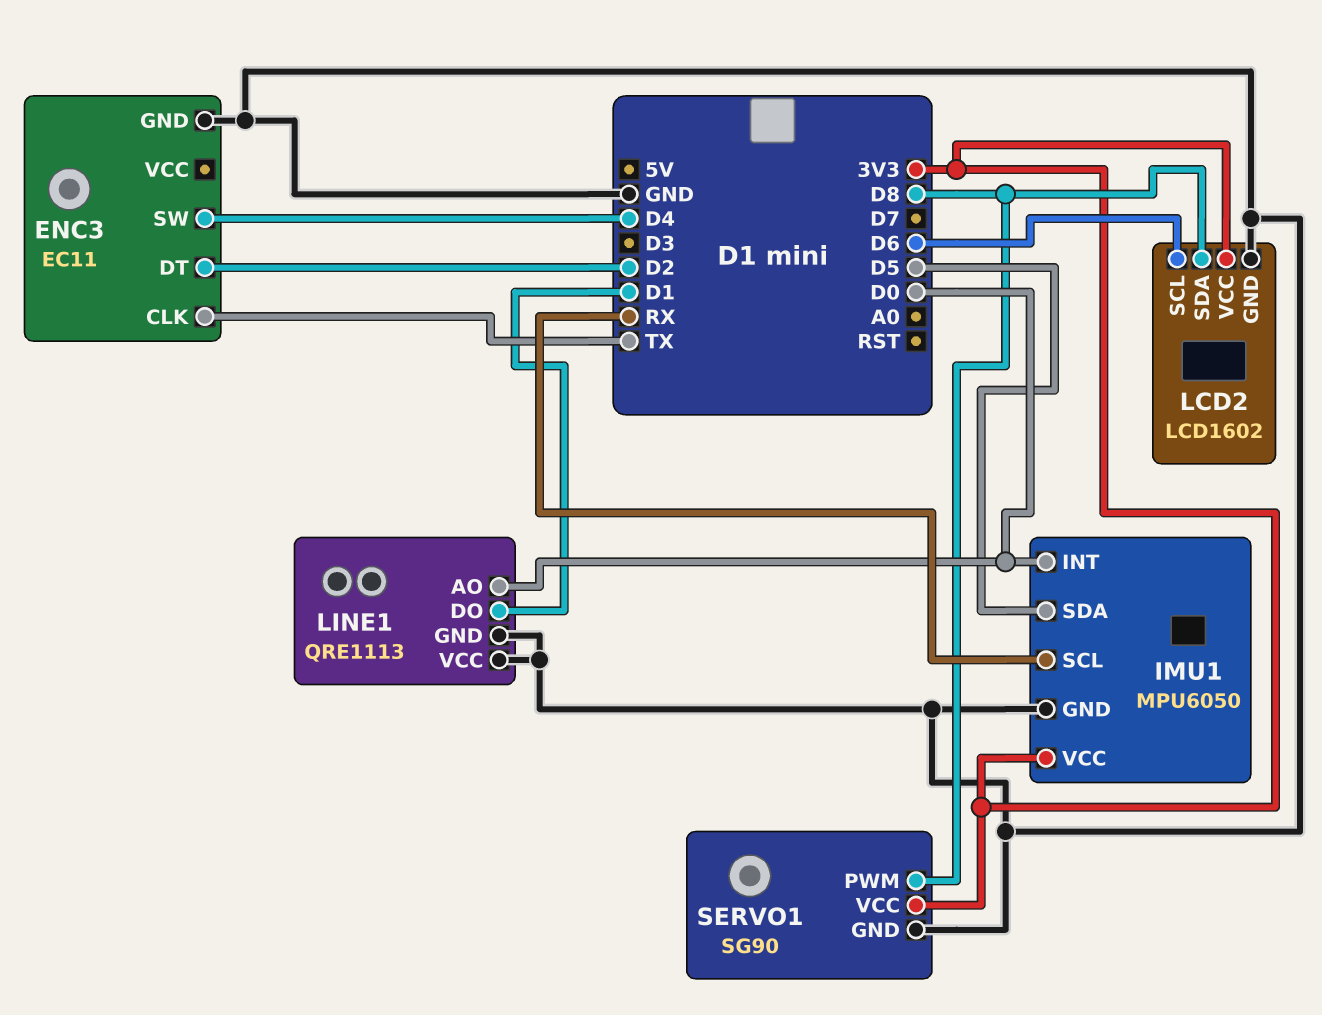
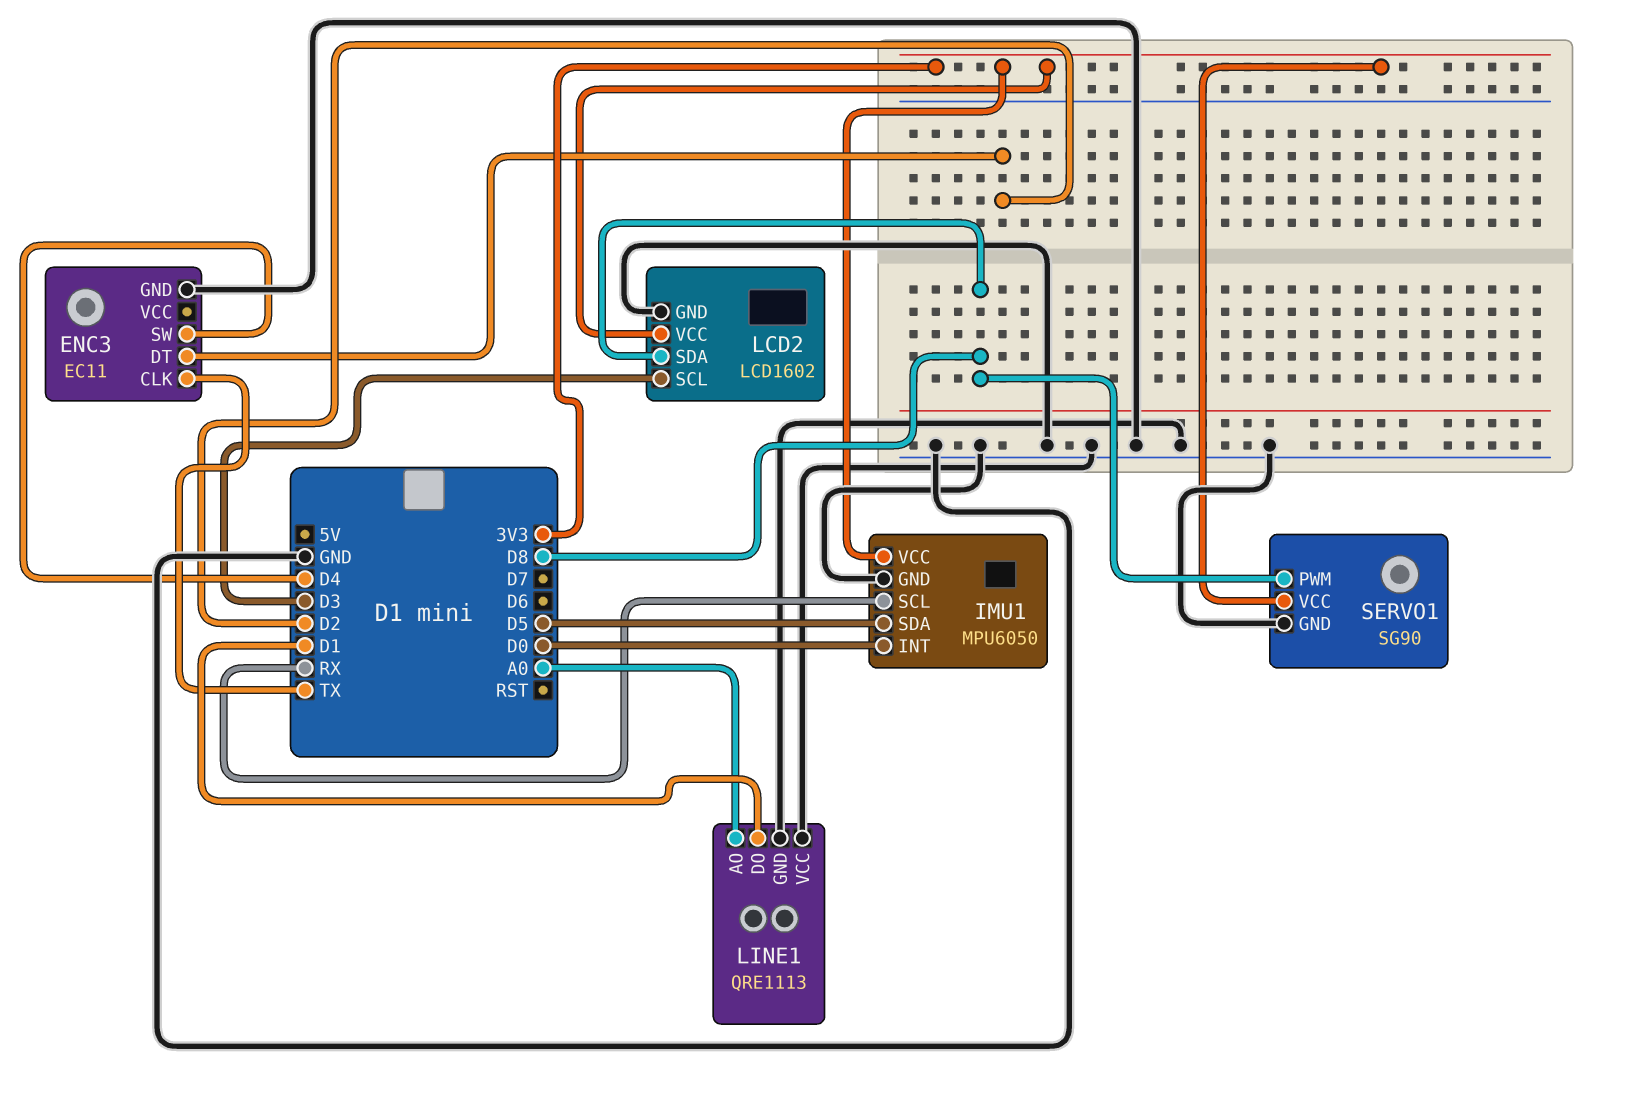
LCD2 pin SCL: D6 -> D3
LINE1 pin AO: D0 -> A0

